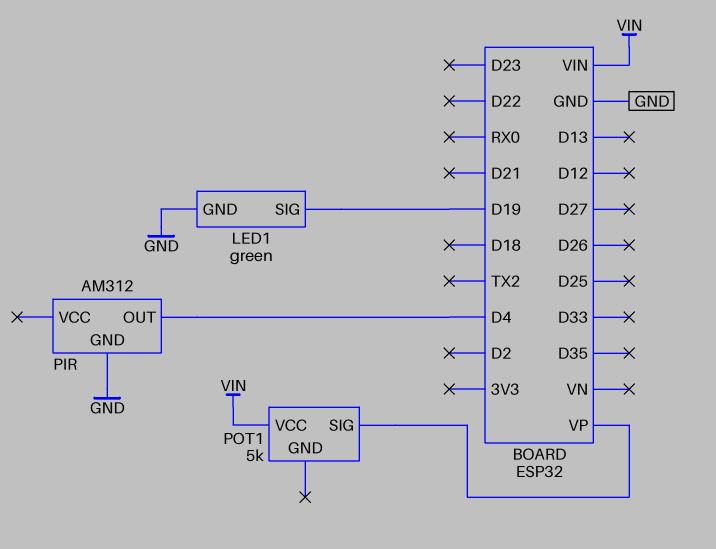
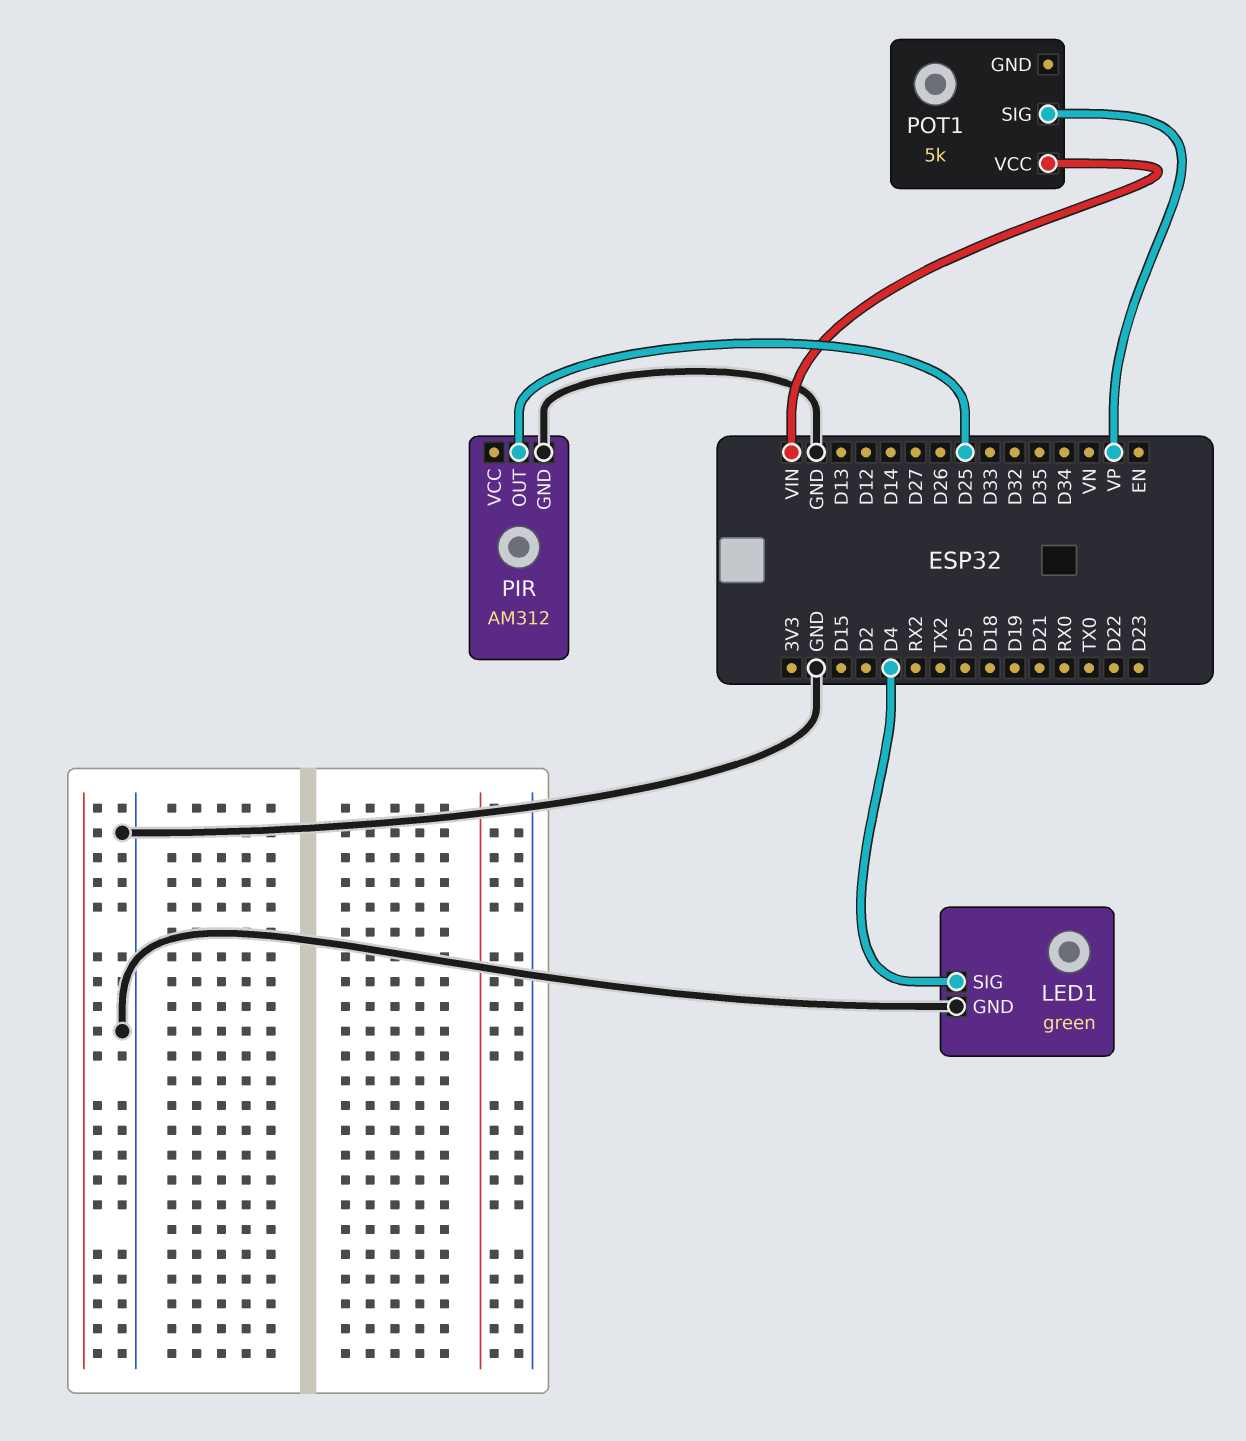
LED1 pin SIG: D19 -> D4
PIR pin OUT: D4 -> D25

